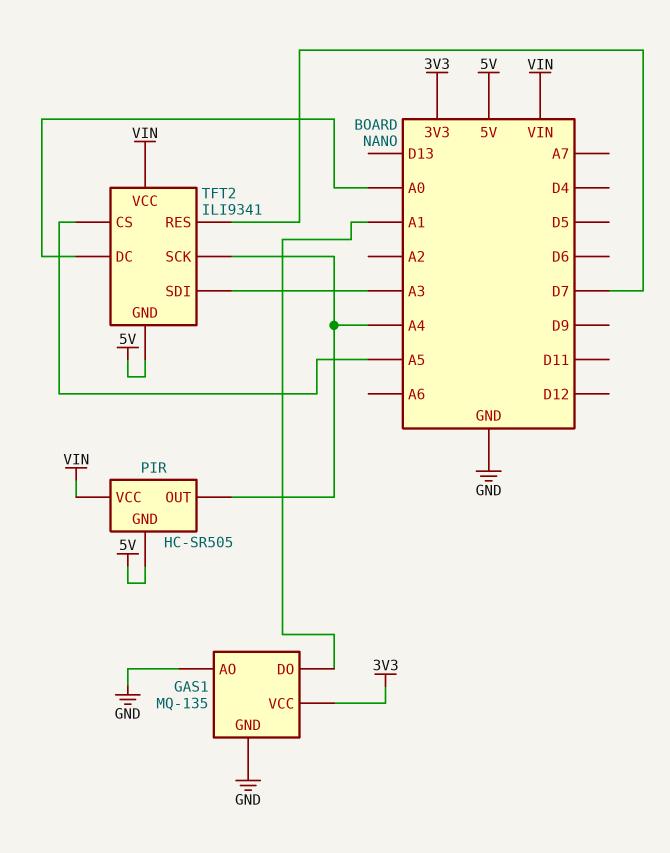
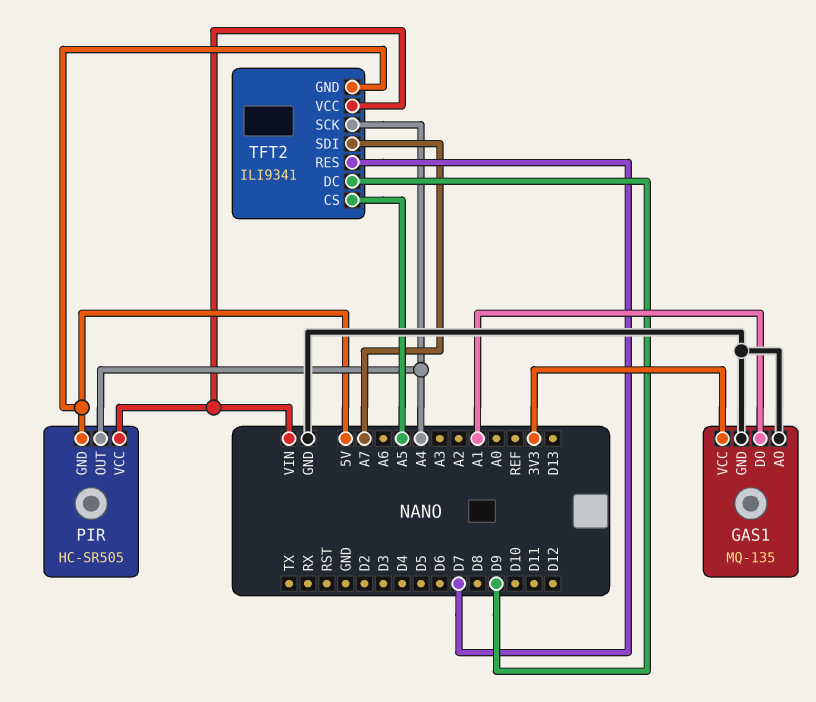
TFT2 pin DC: A0 -> D9
TFT2 pin SDI: A3 -> A7

